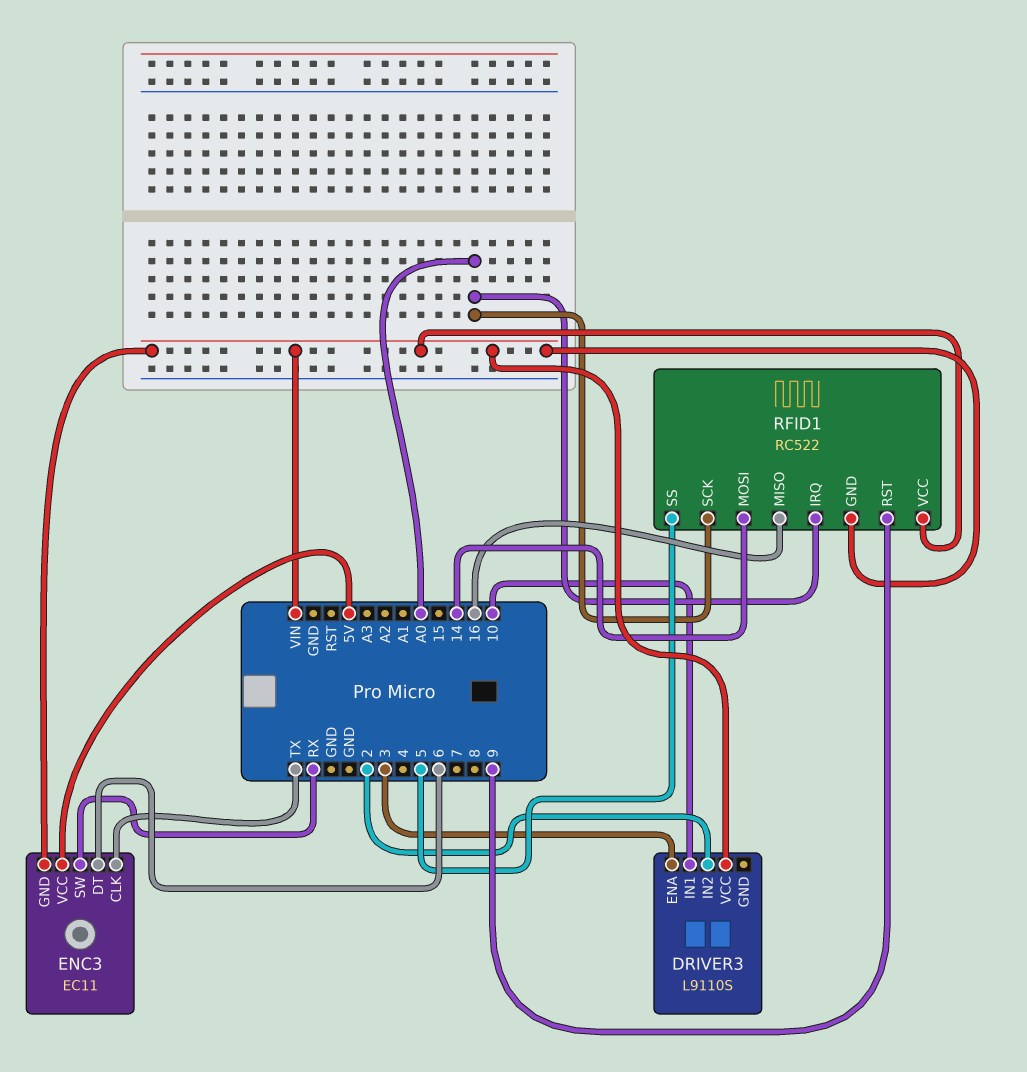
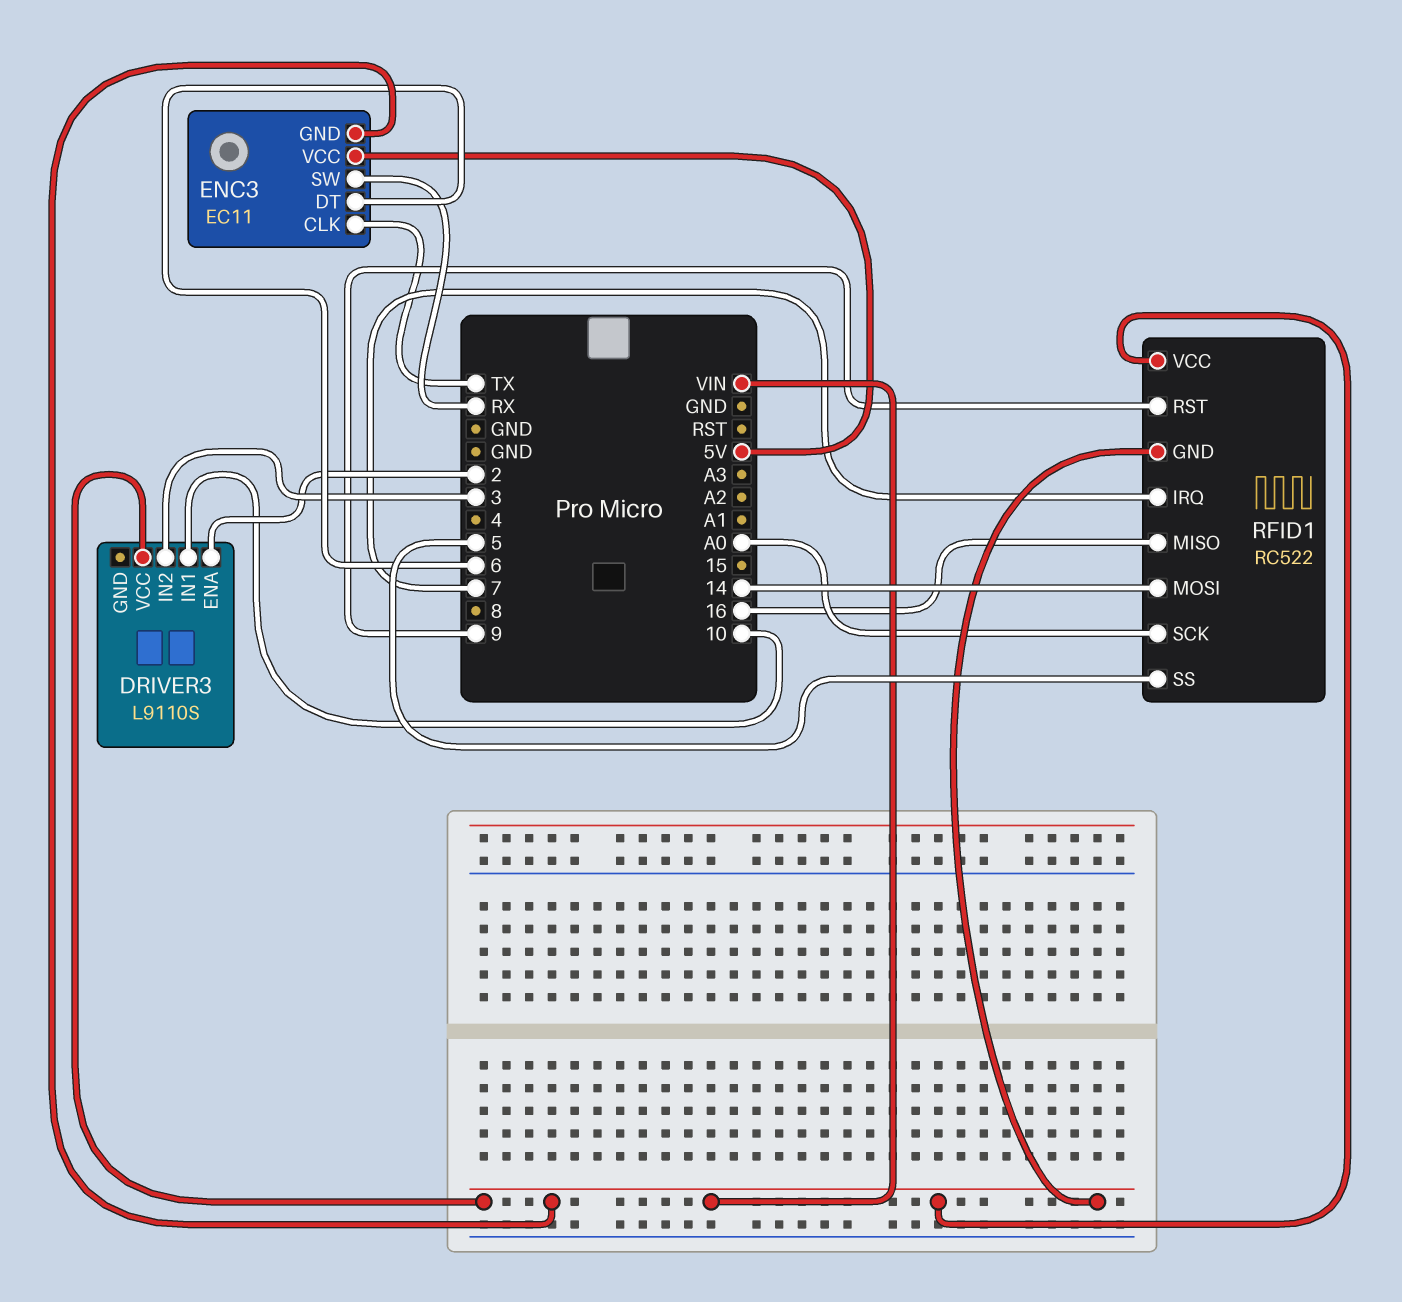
DRIVER3 pin ENA: 3 -> 2
DRIVER3 pin IN2: 2 -> 3
RFID1 pin IRQ: A0 -> 7

